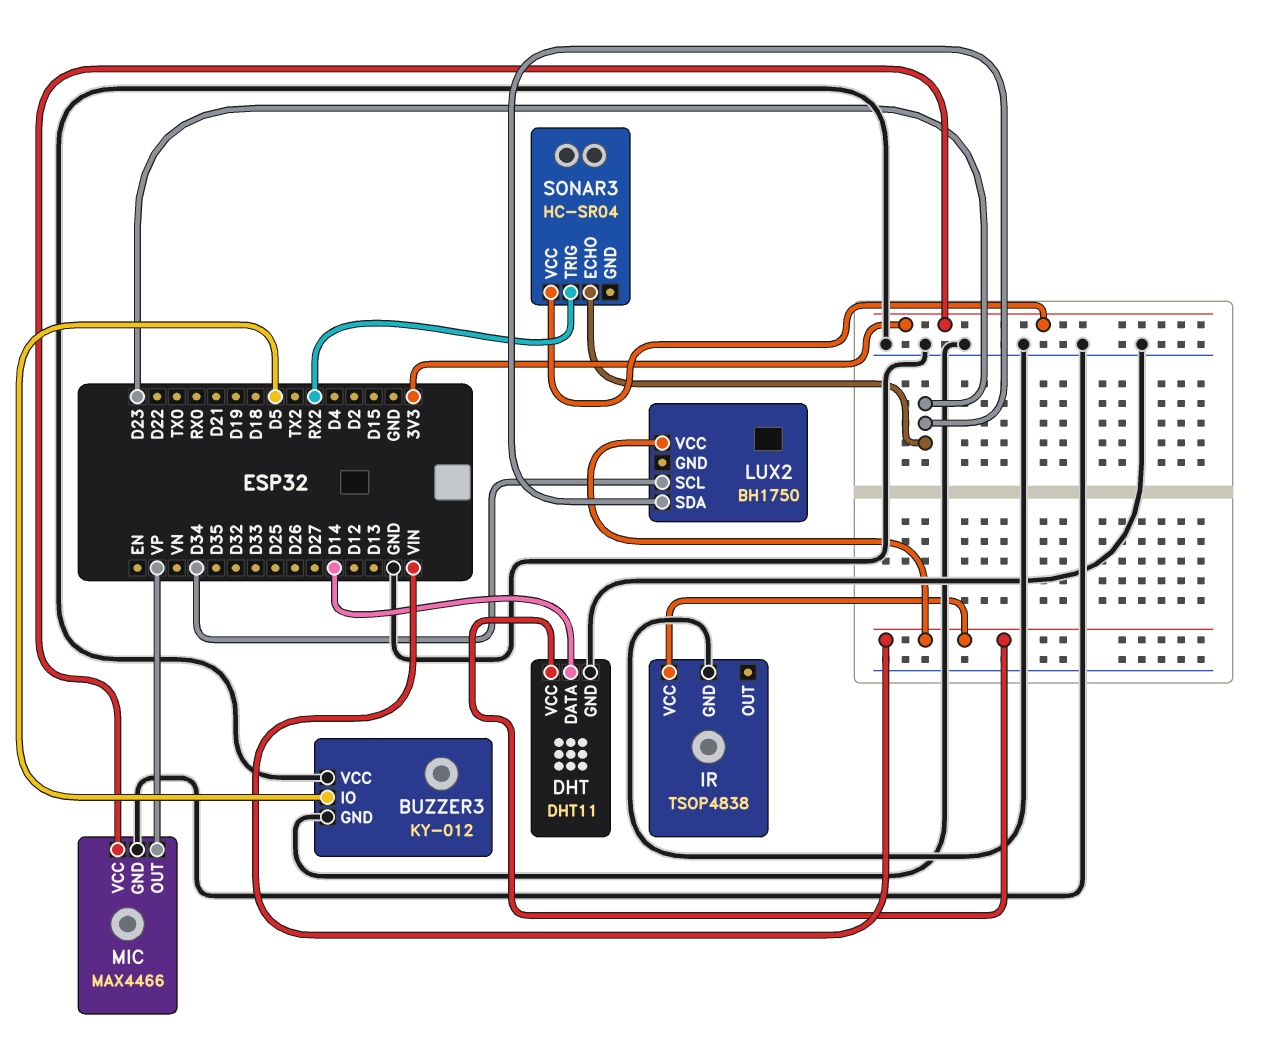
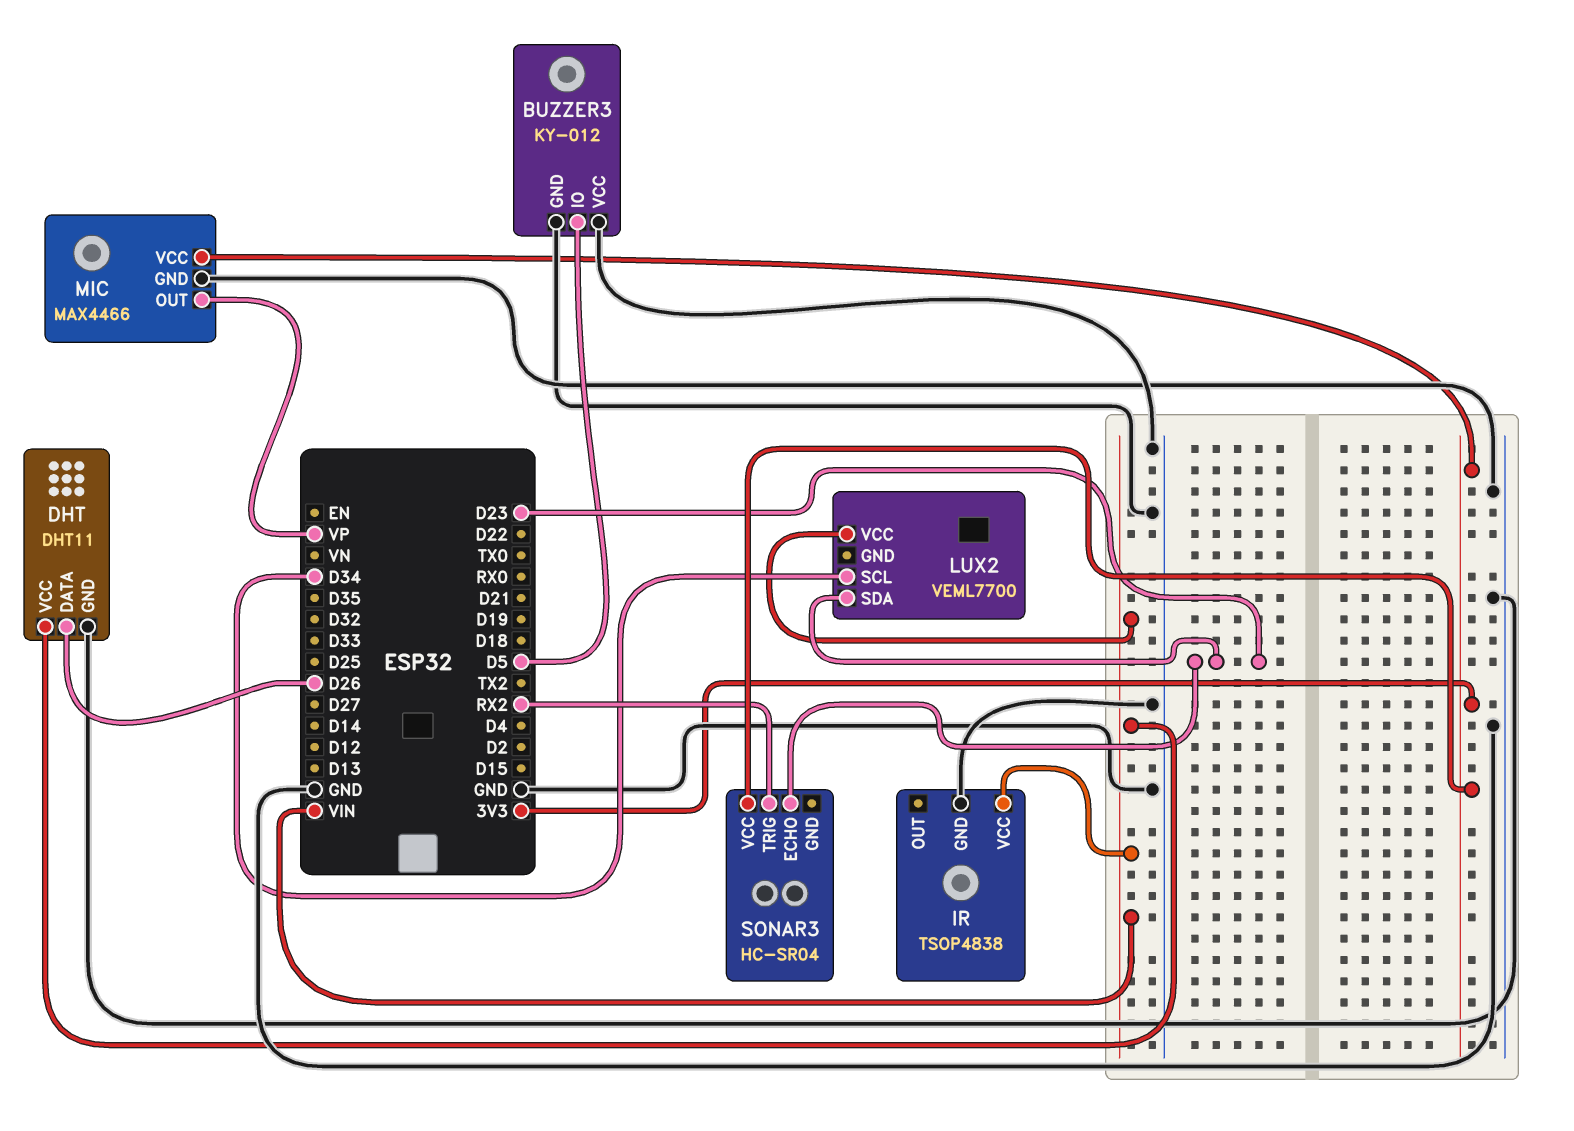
DHT pin DATA: D14 -> D26
LUX2: BH1750 -> VEML7700

